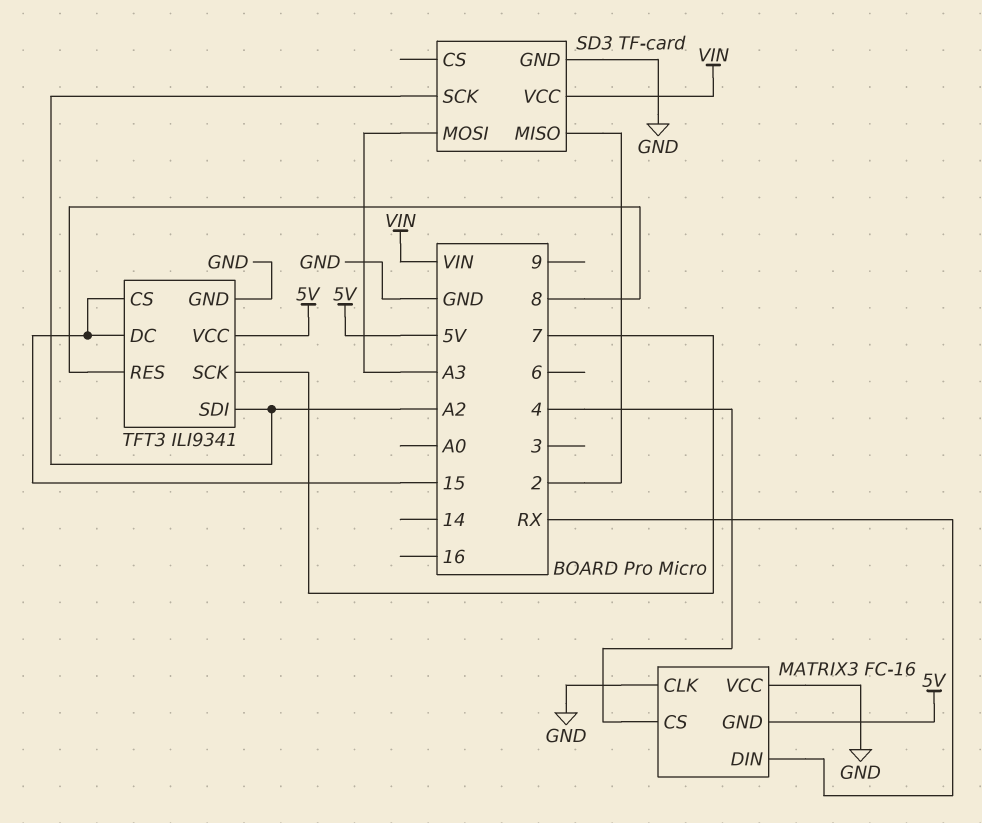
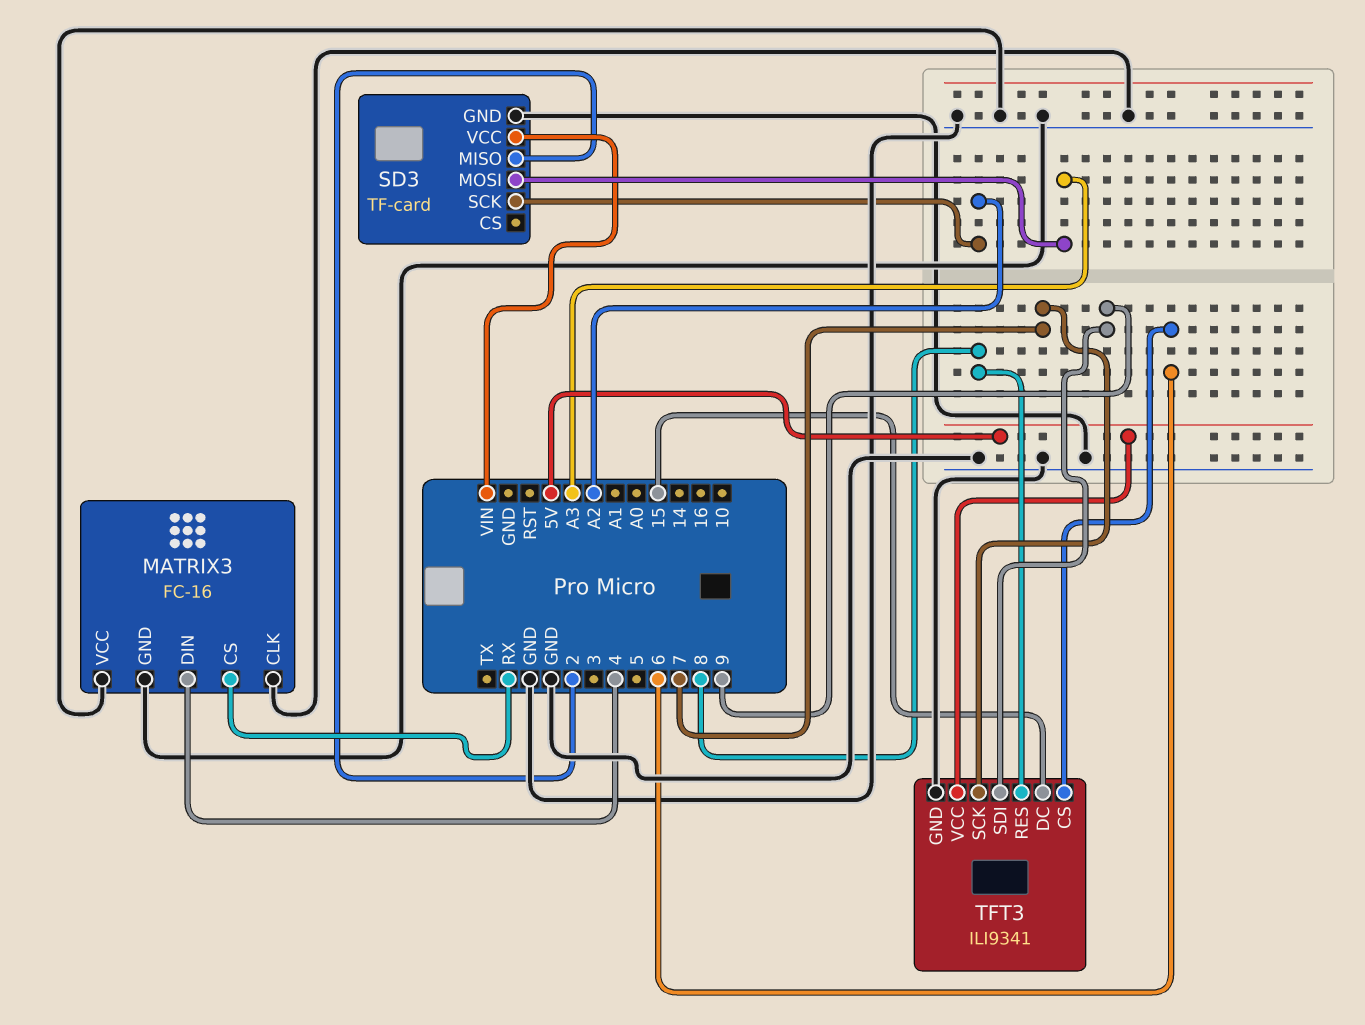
MATRIX3 pin CS: 4 -> RX
MATRIX3 pin DIN: RX -> 4
MATRIX3 pin GND: 5V -> GND
TFT3 pin CS: 15 -> 6
TFT3 pin SDI: A2 -> 9

